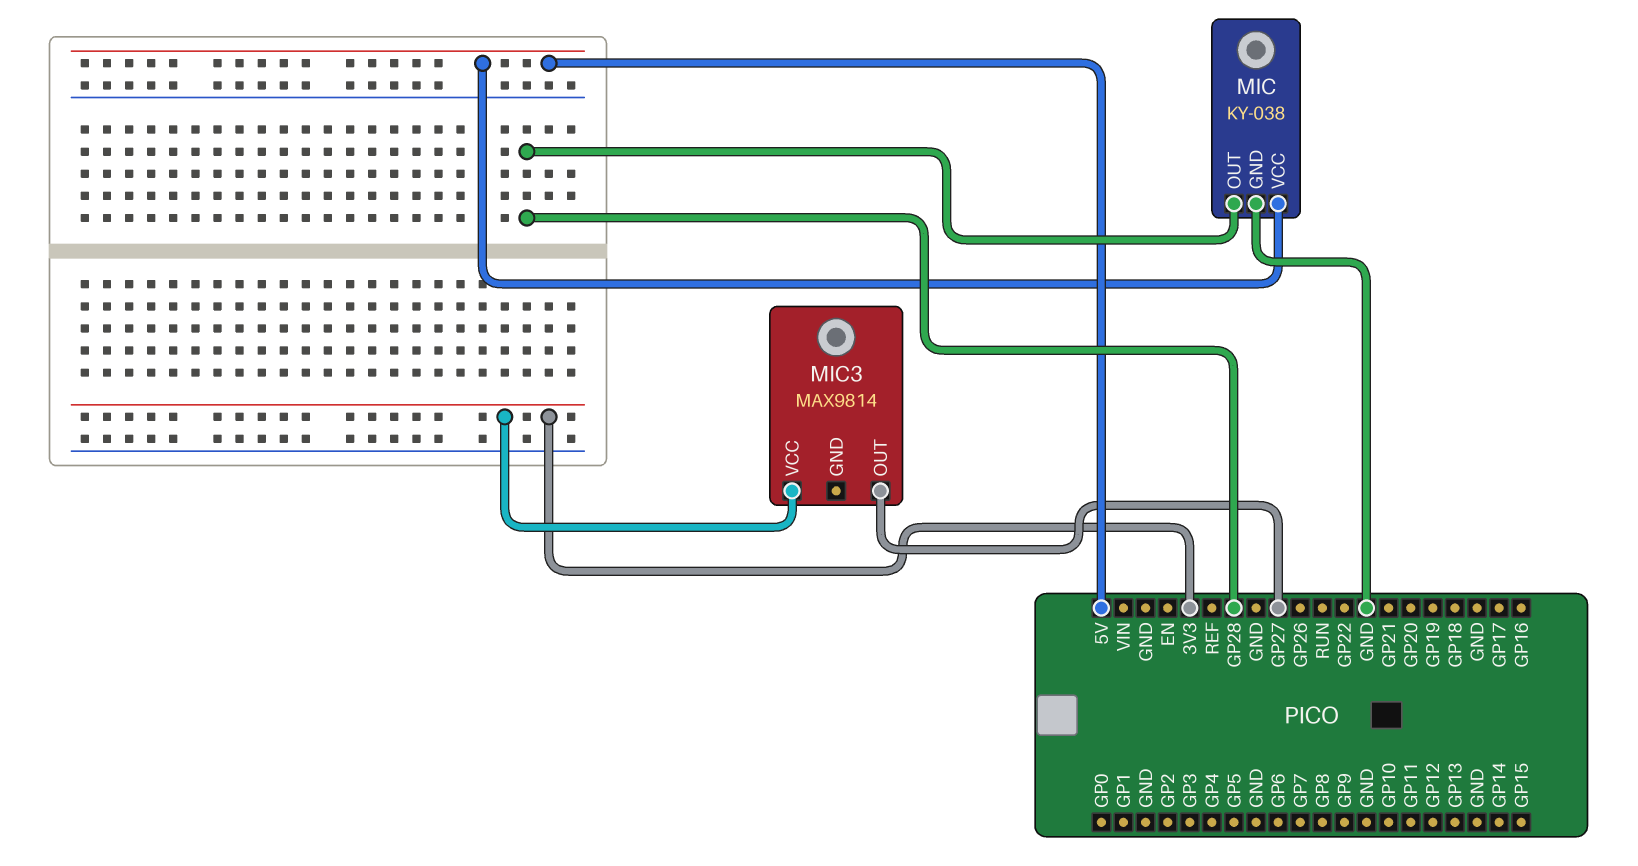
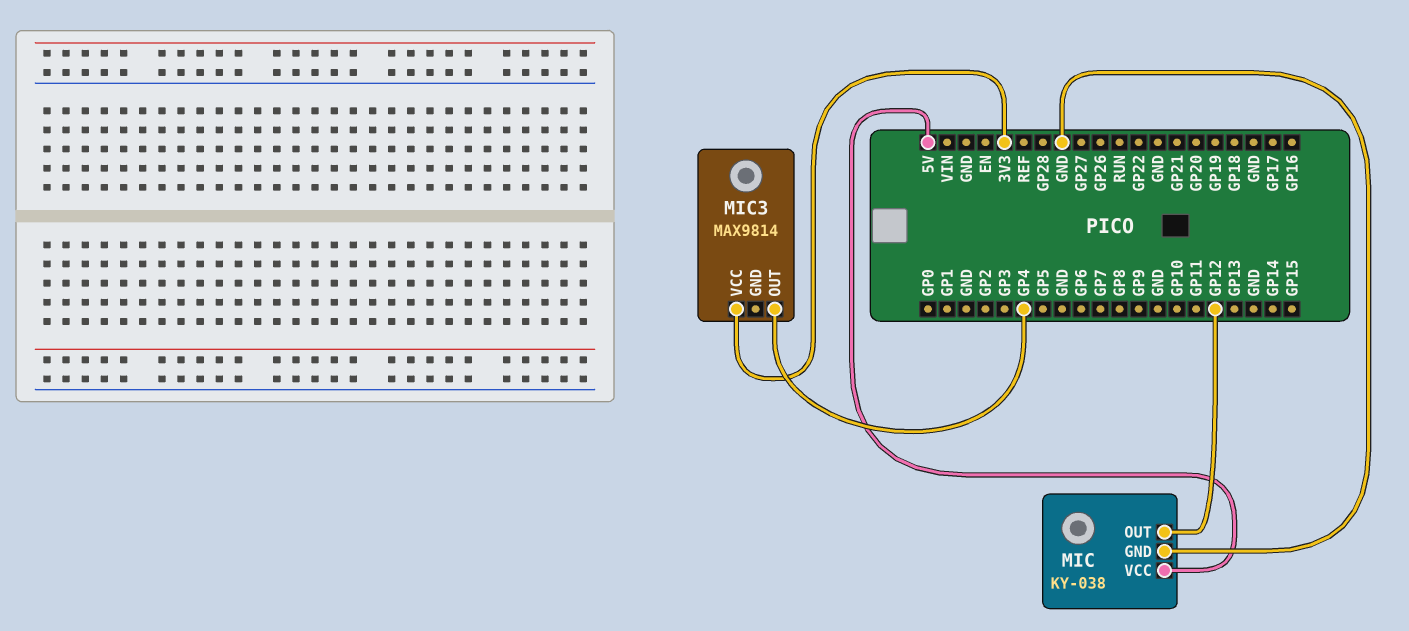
MIC pin OUT: GP28 -> GP12
MIC3 pin OUT: GP27 -> GP4

